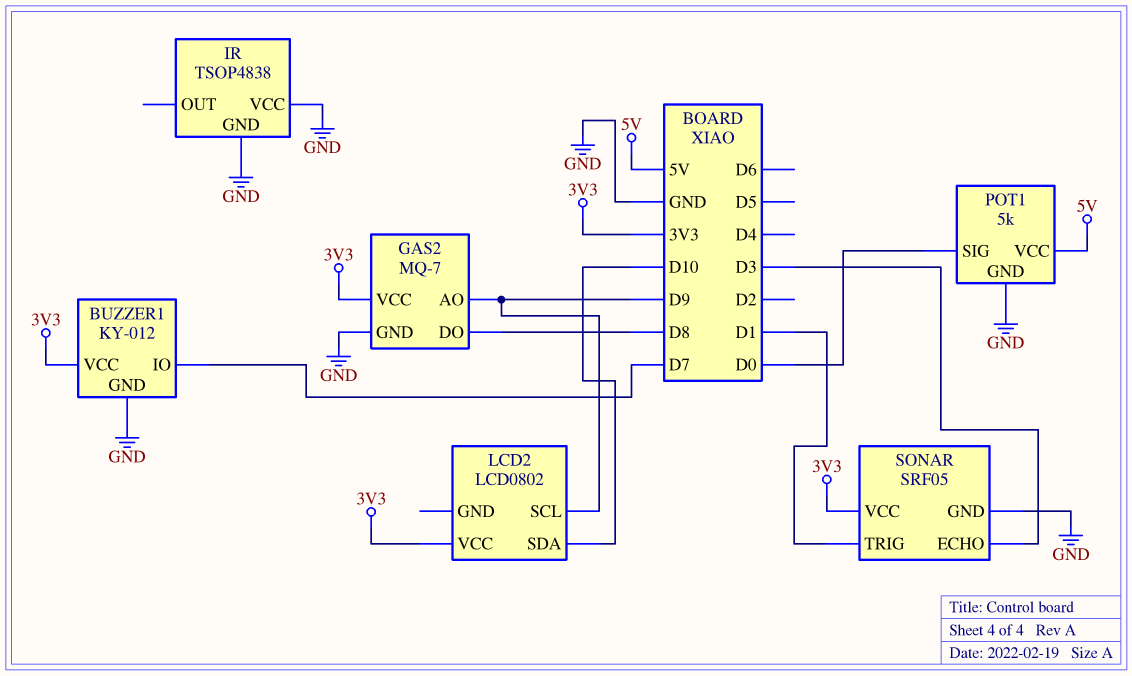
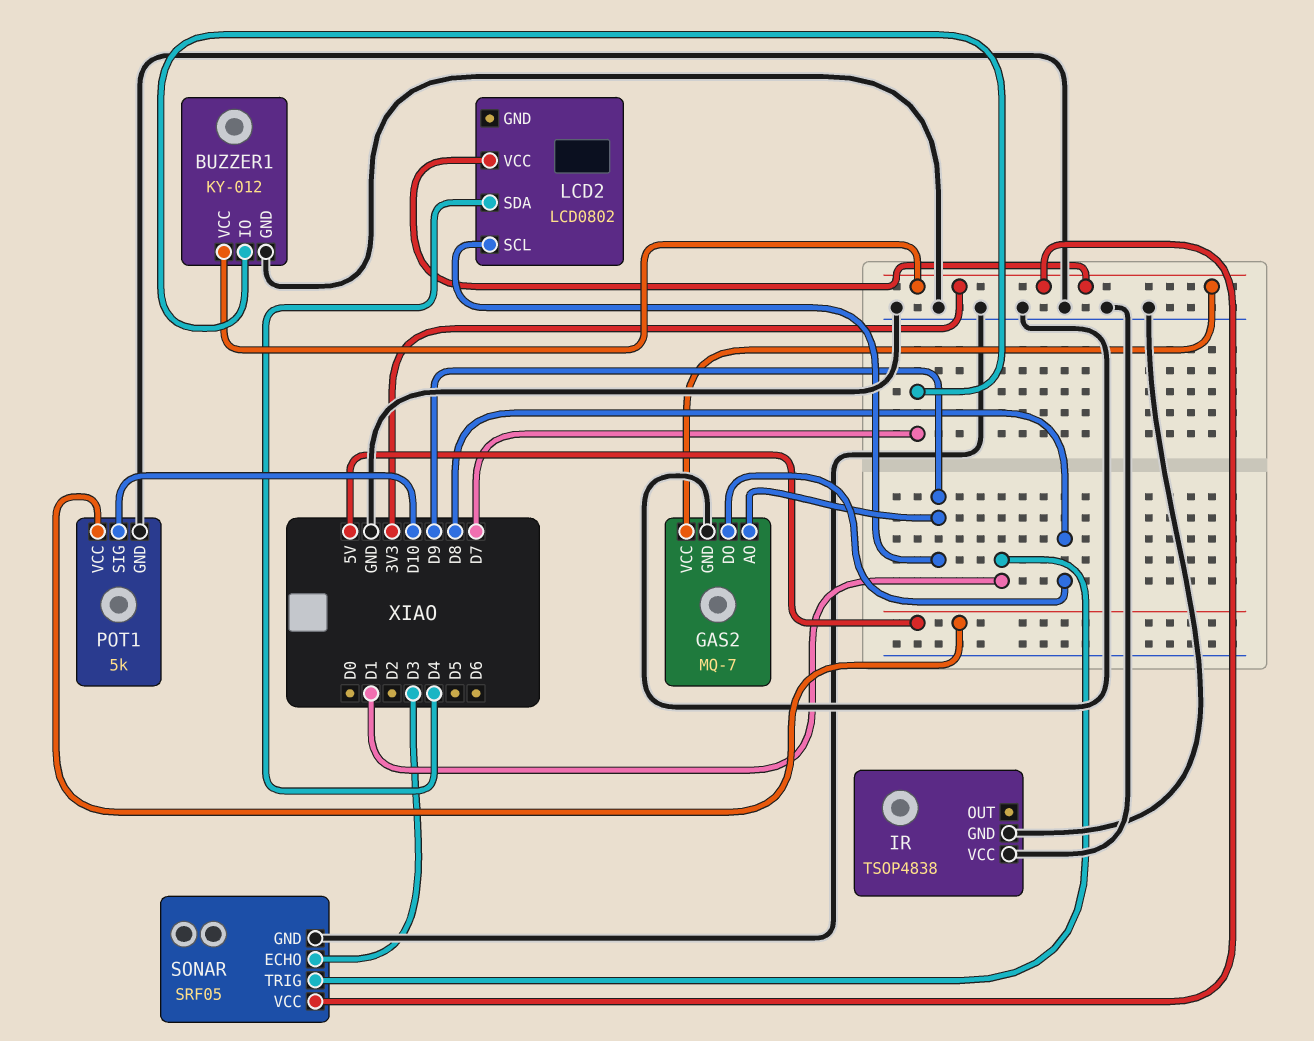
LCD2 pin SDA: D10 -> D4
POT1 pin SIG: D0 -> D10

